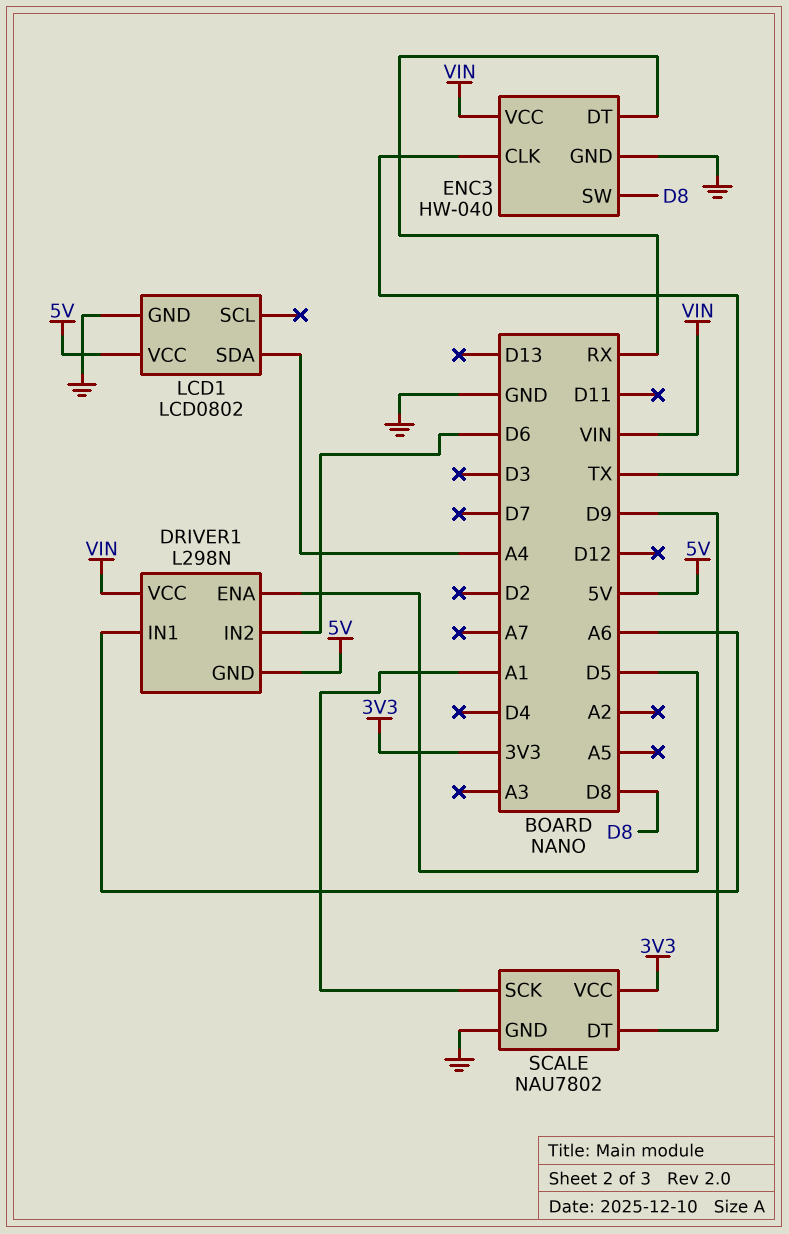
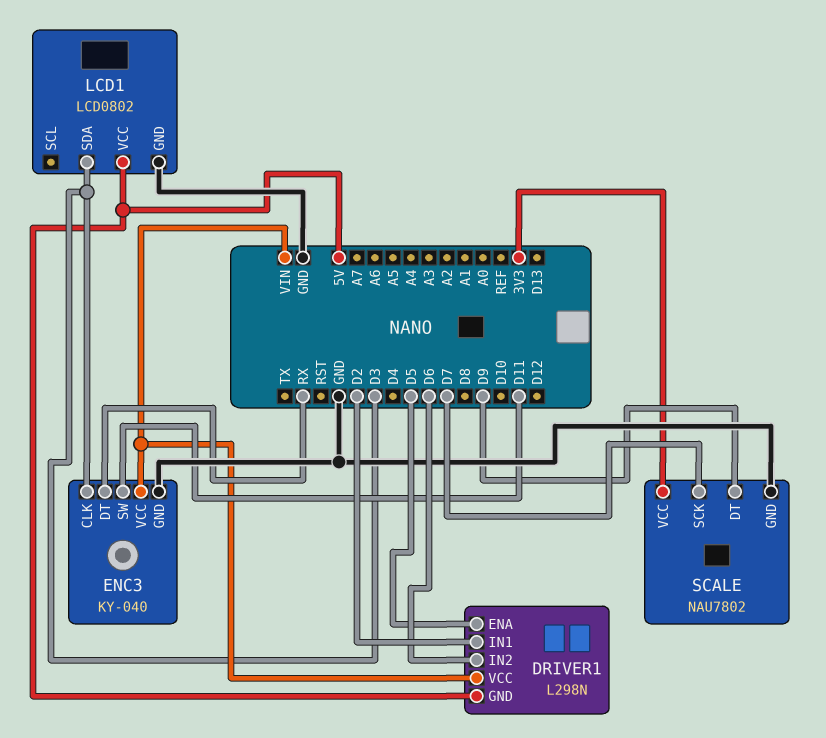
DRIVER1 pin IN1: A6 -> D2
ENC3: HW-040 -> KY-040
ENC3 pin CLK: TX -> D3
ENC3 pin SW: D8 -> D11
LCD1 pin SDA: A4 -> D3
SCALE pin SCK: A1 -> D7

